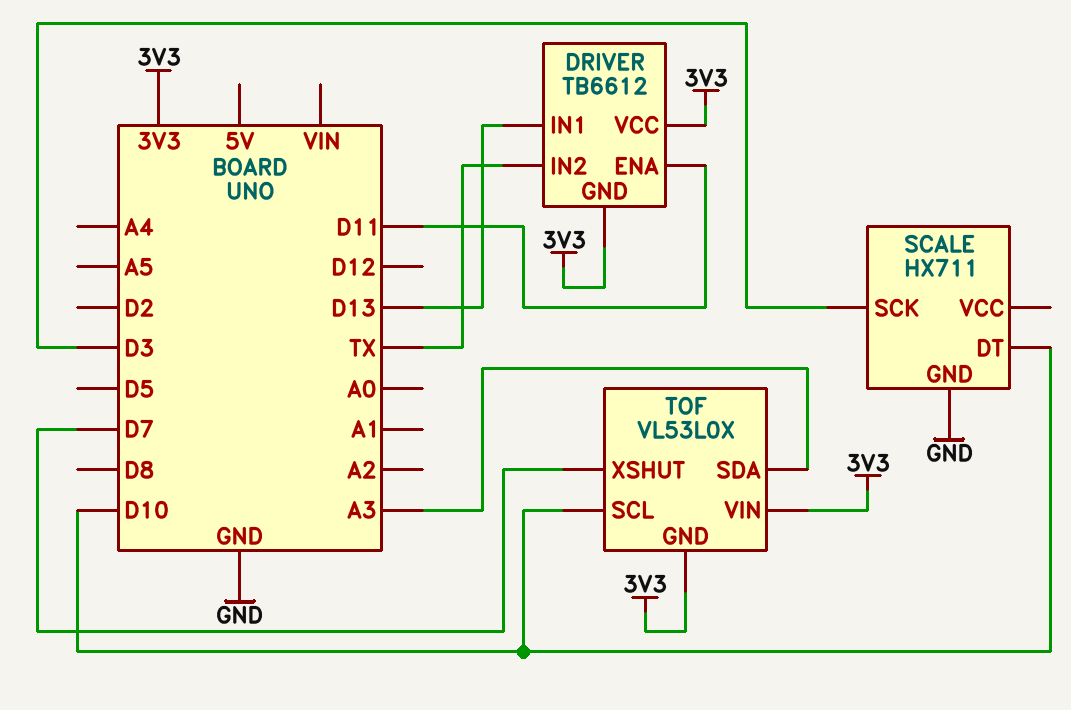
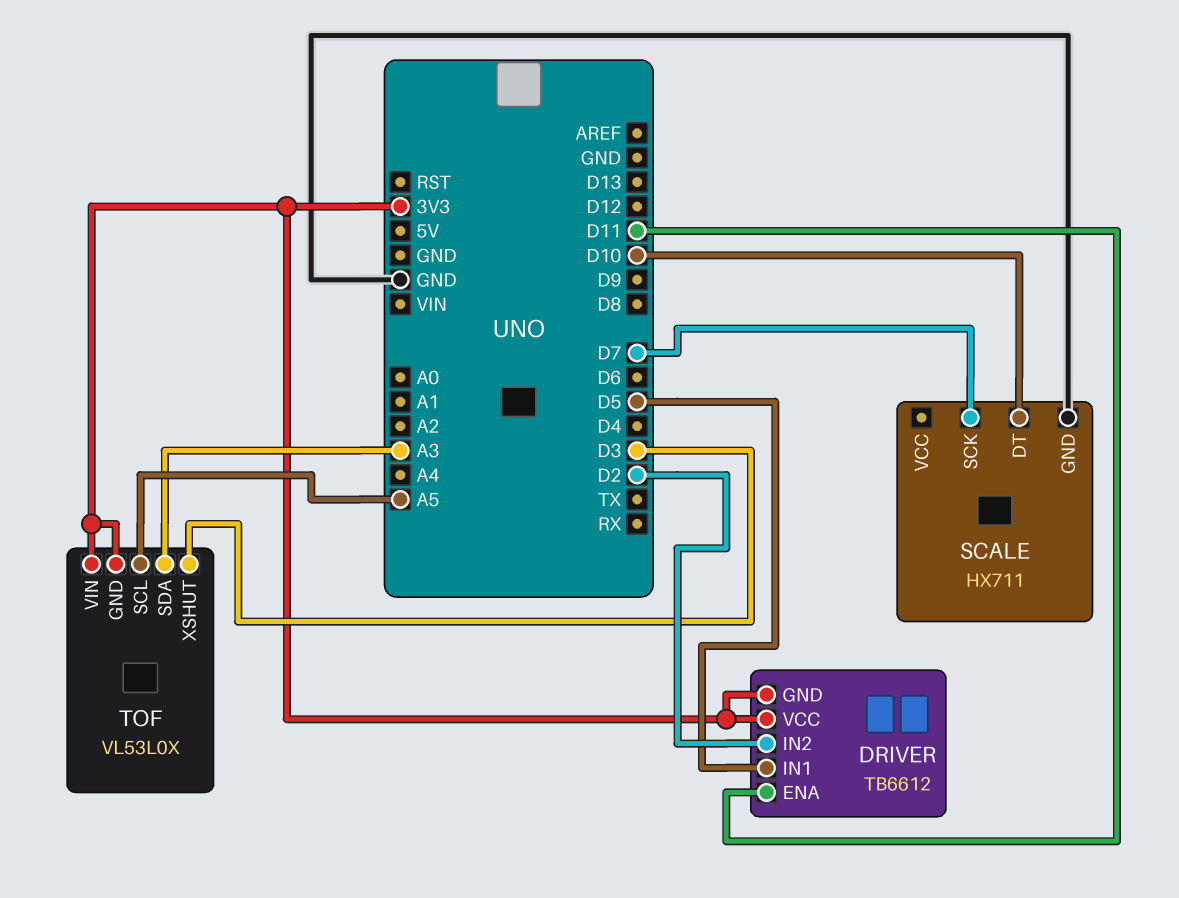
DRIVER pin IN1: D13 -> D5
DRIVER pin IN2: TX -> D2
SCALE pin SCK: D3 -> D7
TOF pin SCL: D10 -> A5
TOF pin XSHUT: D7 -> D3

